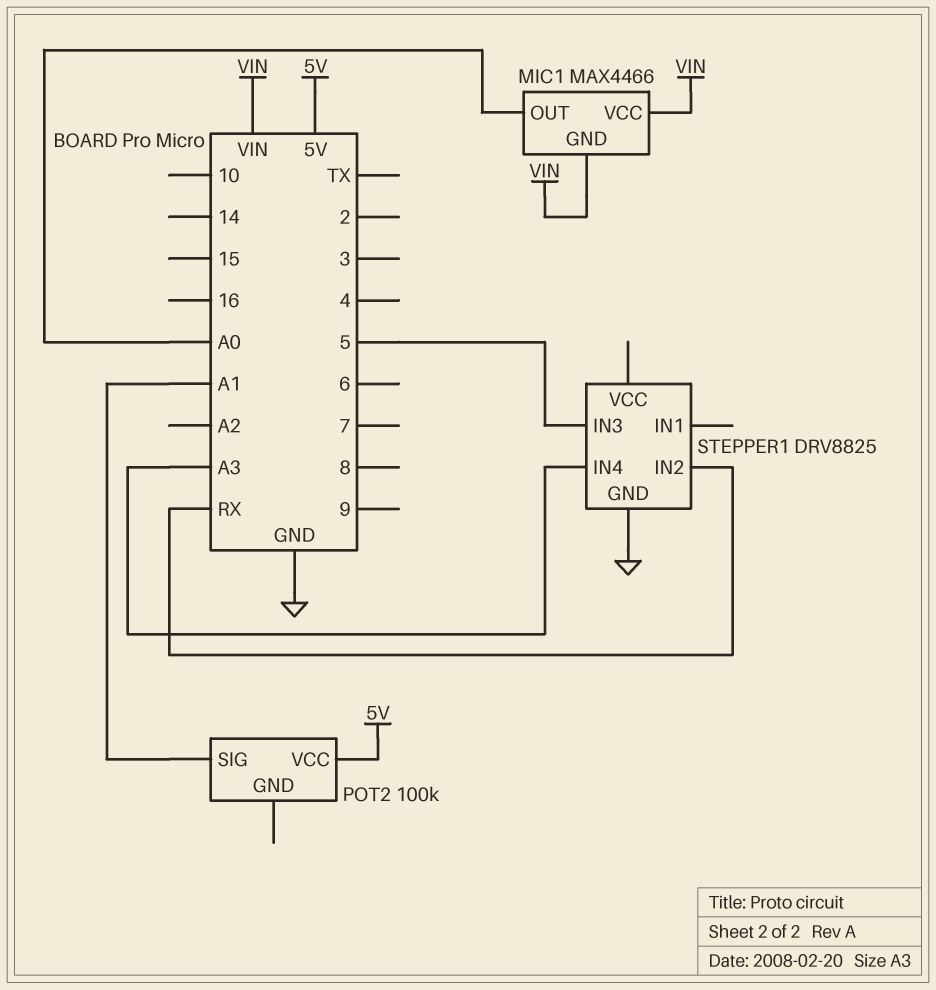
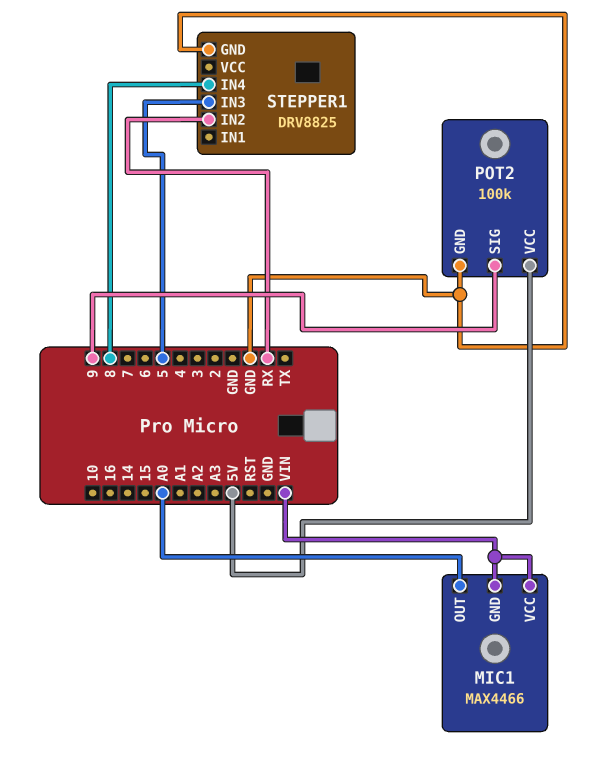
POT2 pin GND: none -> GND
POT2 pin SIG: A1 -> 9
STEPPER1 pin IN4: A3 -> 8

